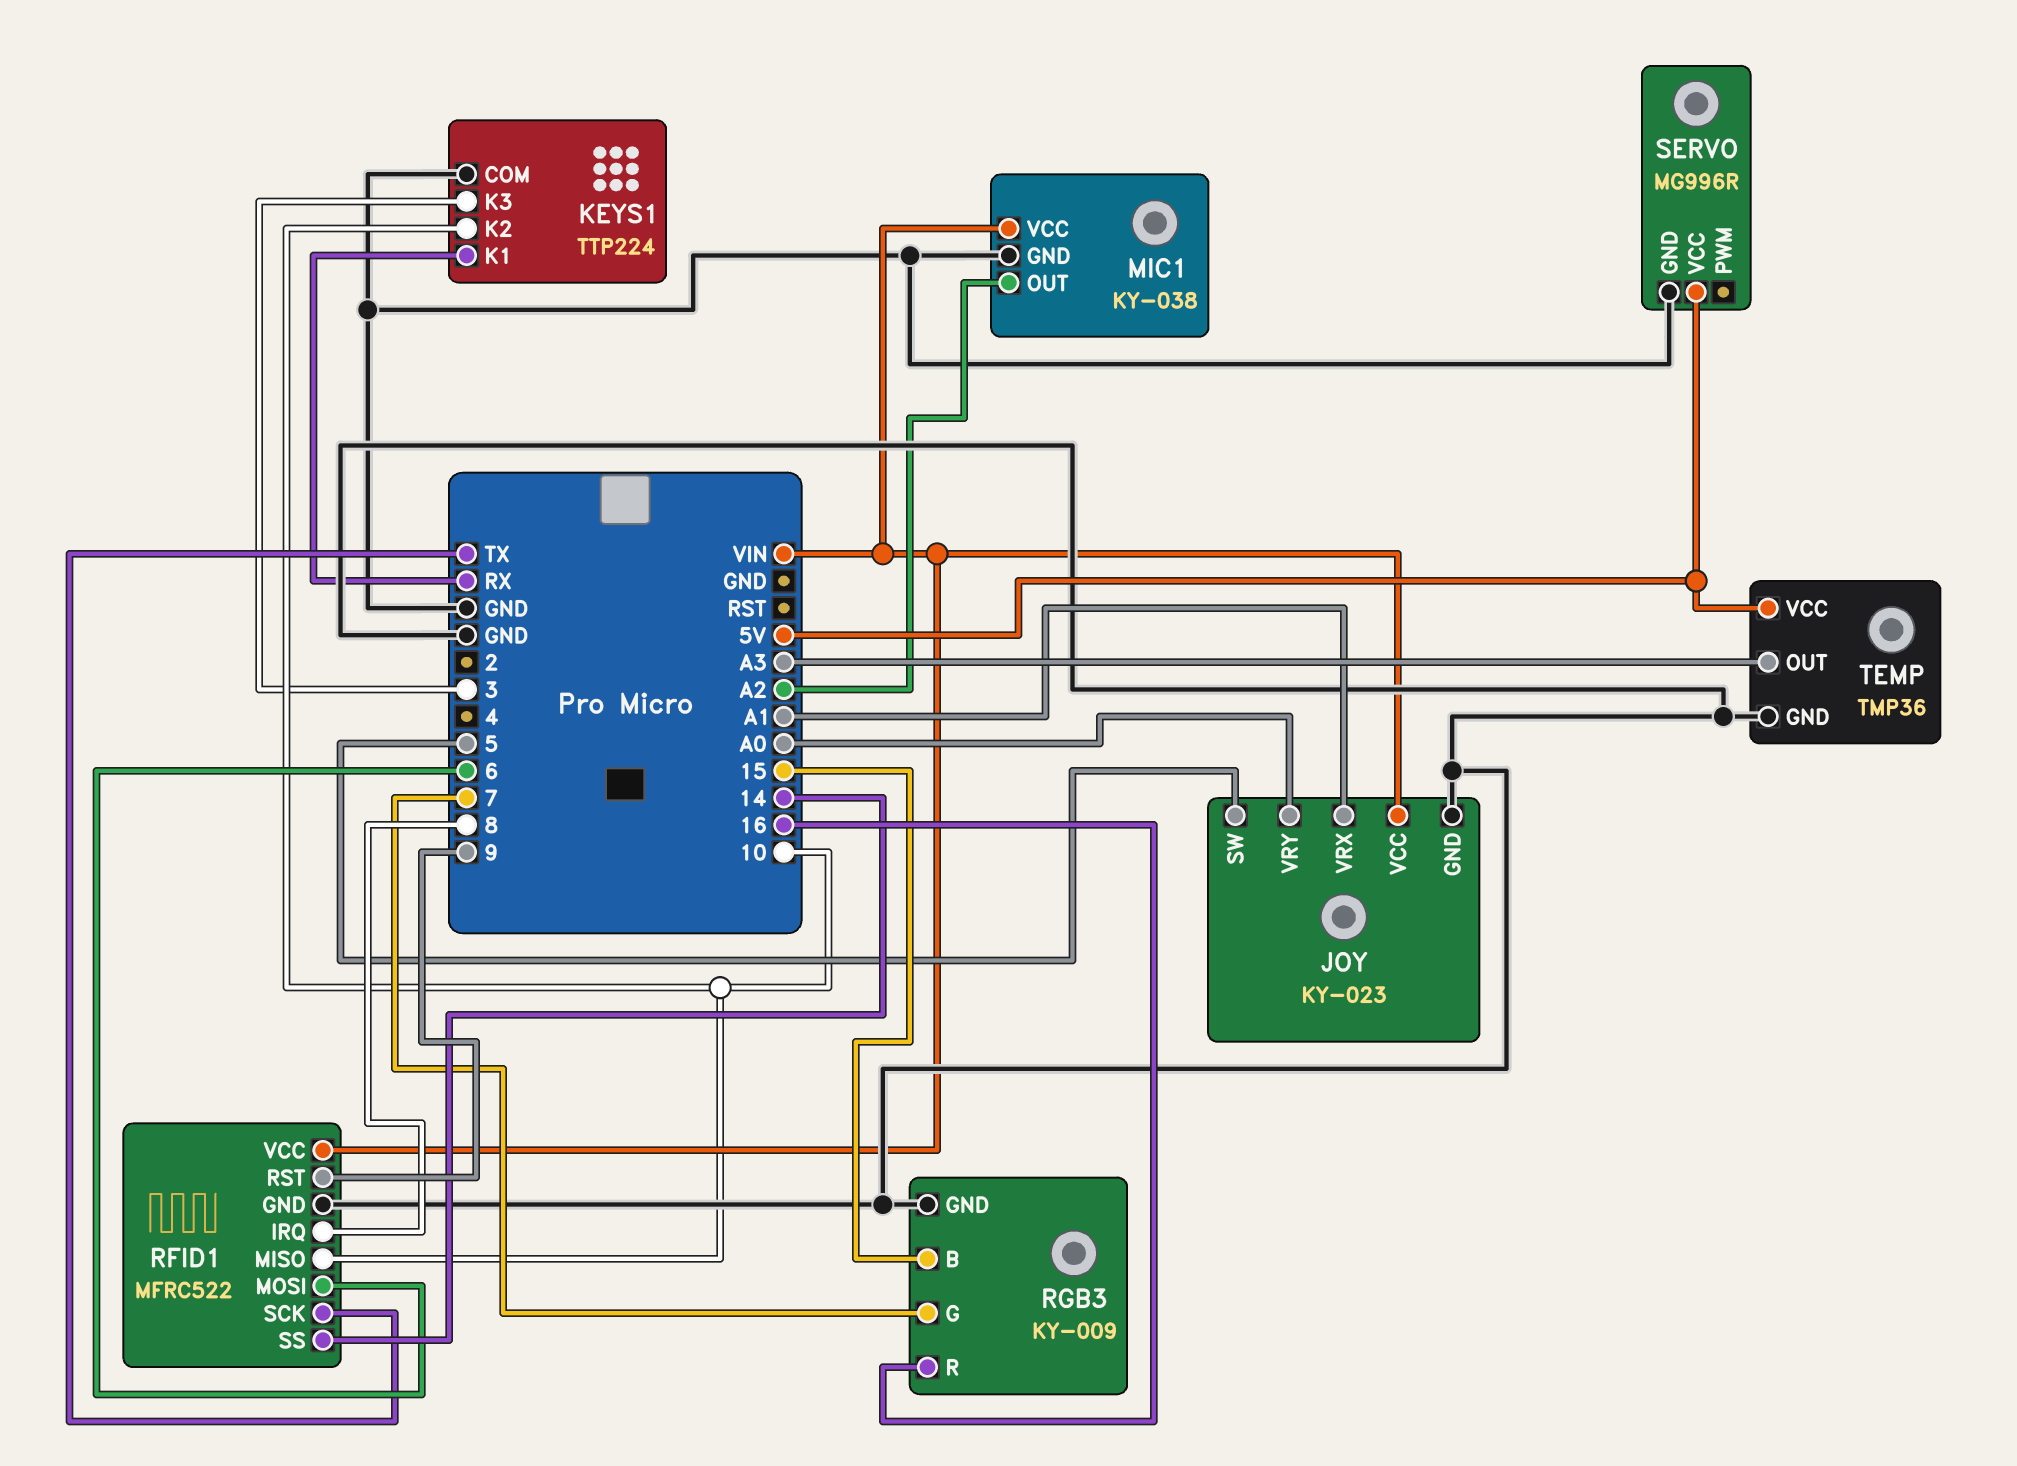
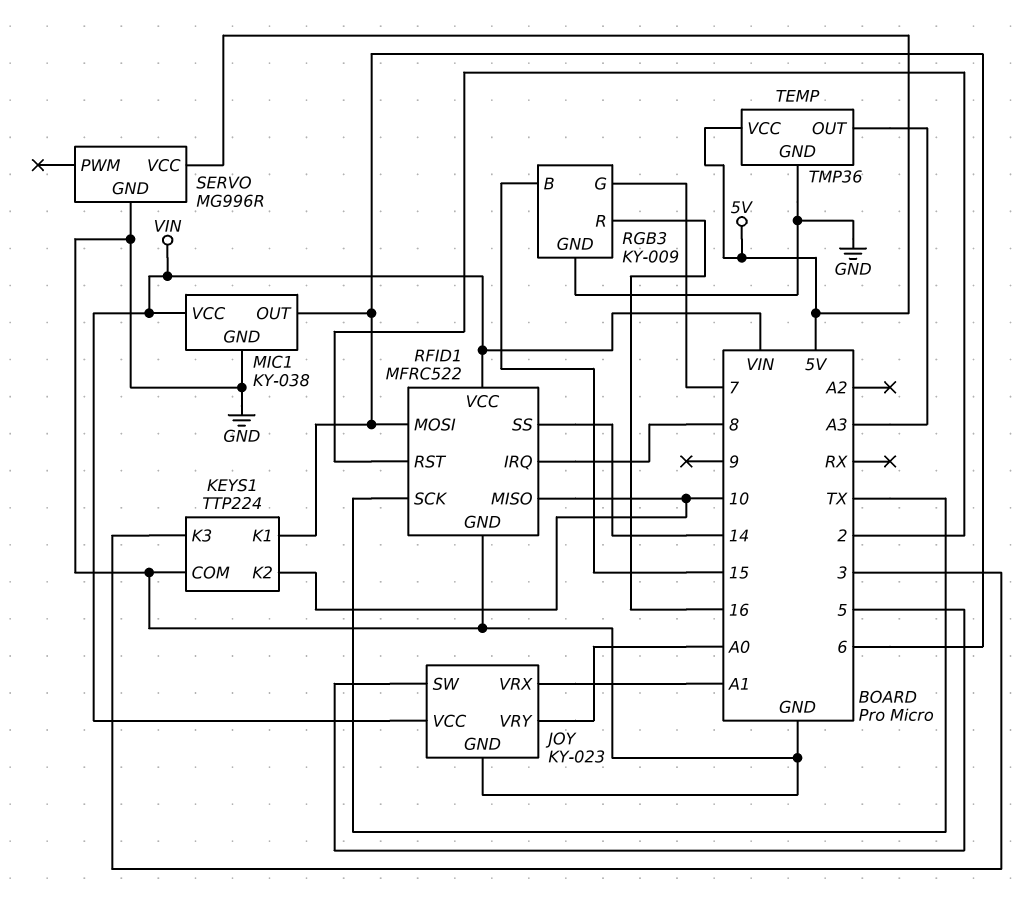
KEYS1 pin K1: RX -> 6
MIC1 pin OUT: A2 -> 6
RFID1 pin RST: 9 -> 2

